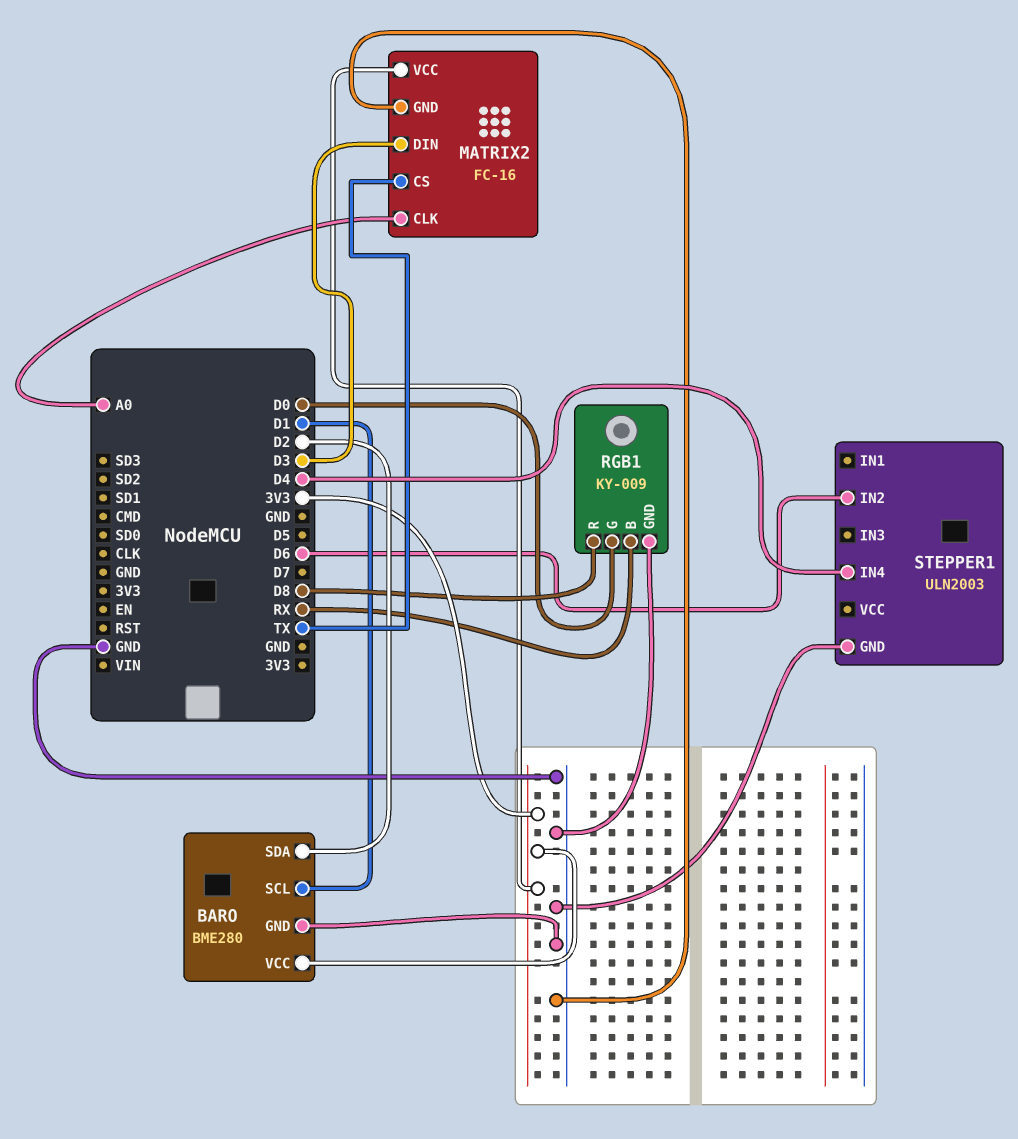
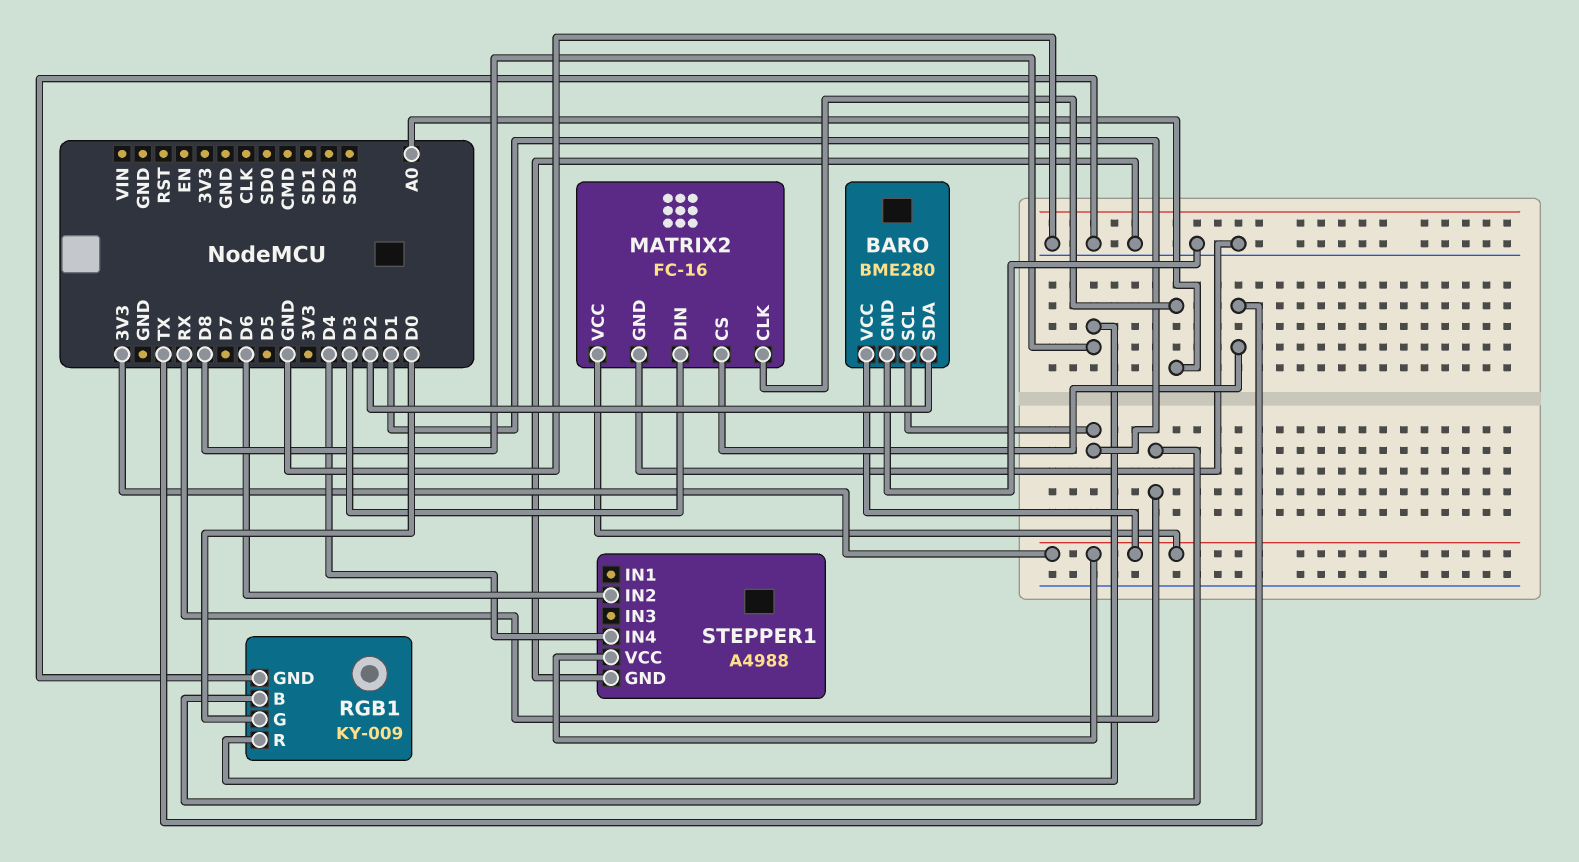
STEPPER1: ULN2003 -> A4988
STEPPER1 pin VCC: none -> 3V3

